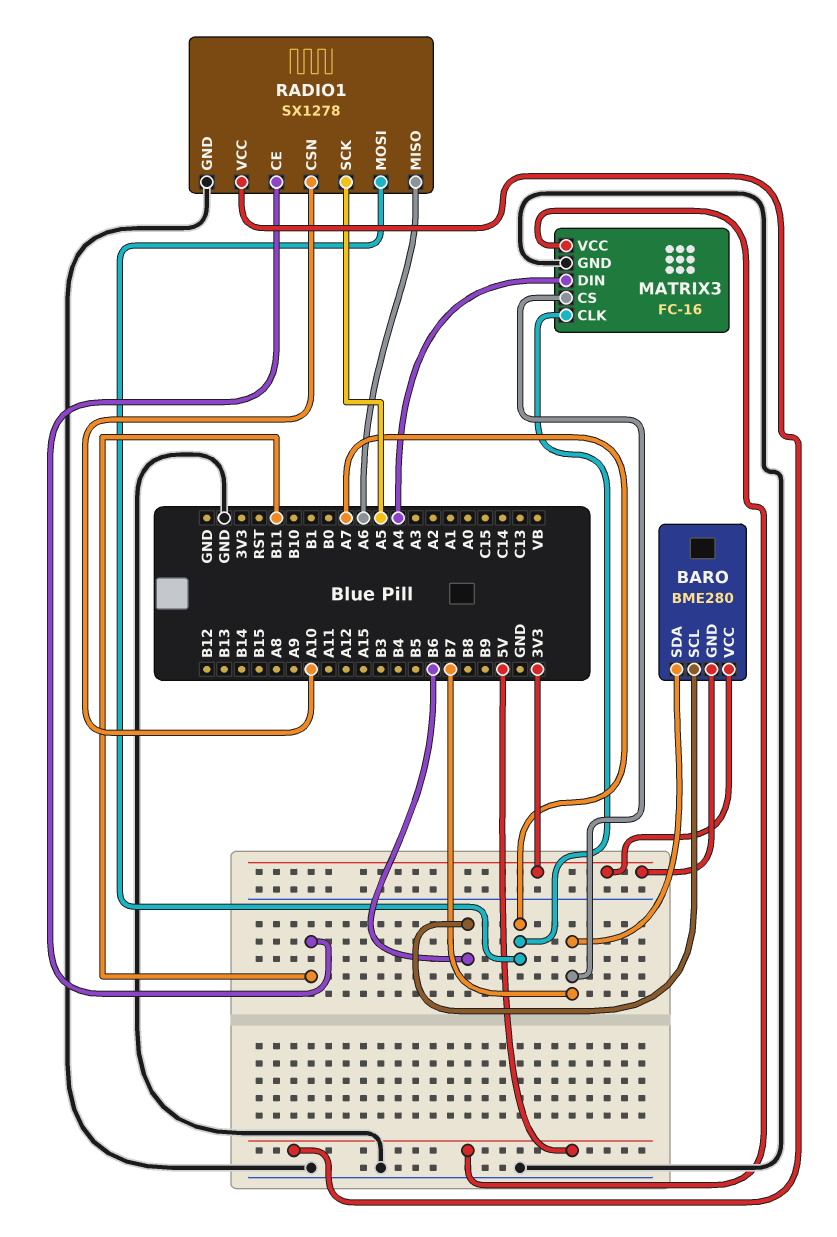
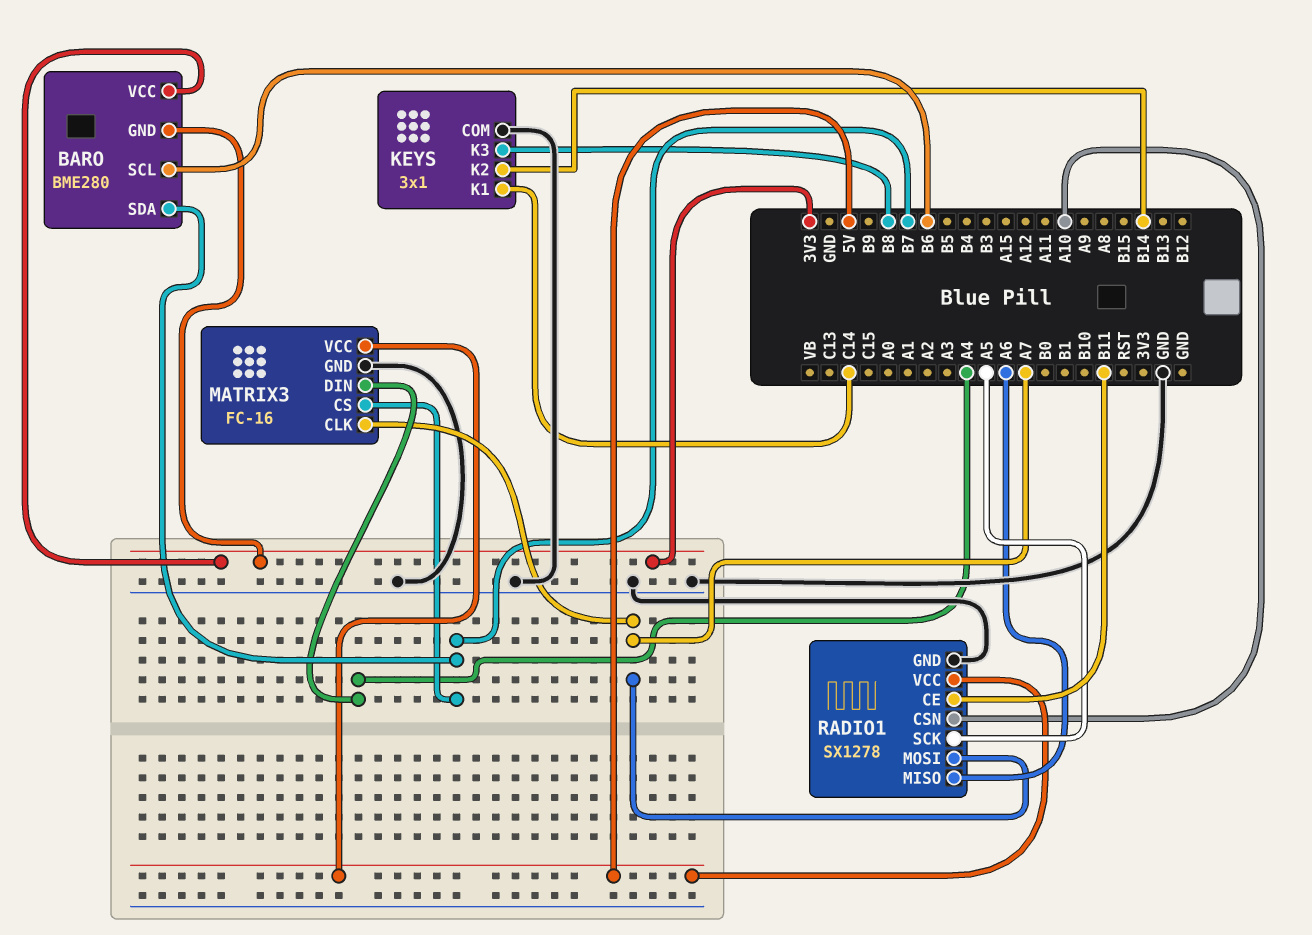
KEYS: none -> 3x1
KEYS pin COM: none -> GND
KEYS pin K1: none -> C14
KEYS pin K2: none -> B14
KEYS pin K3: none -> B8

